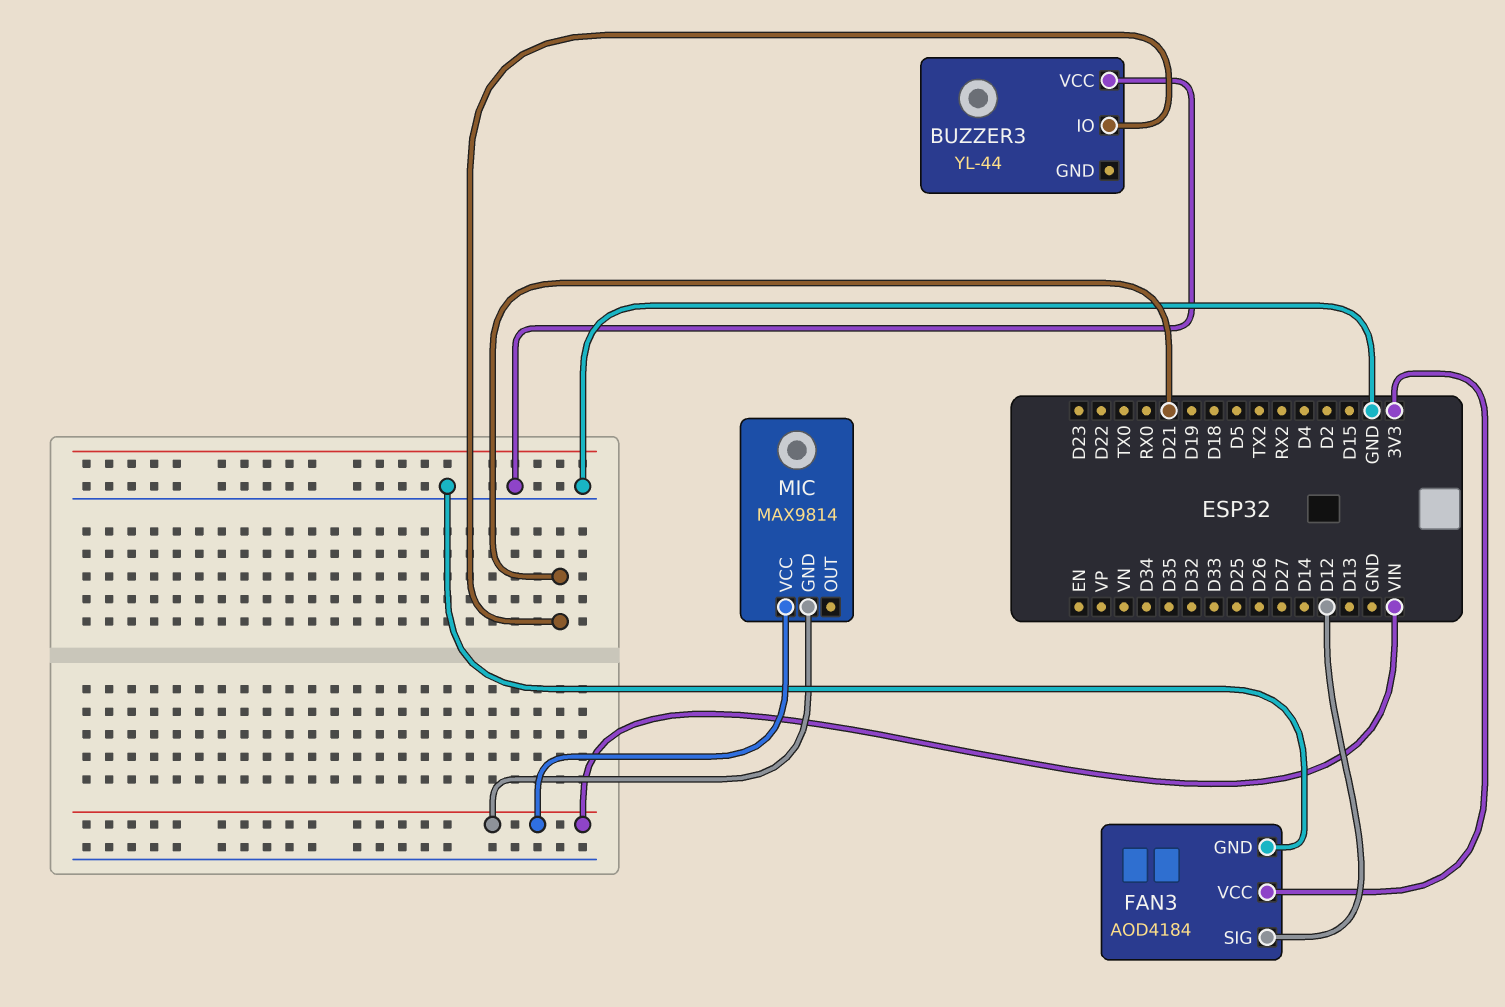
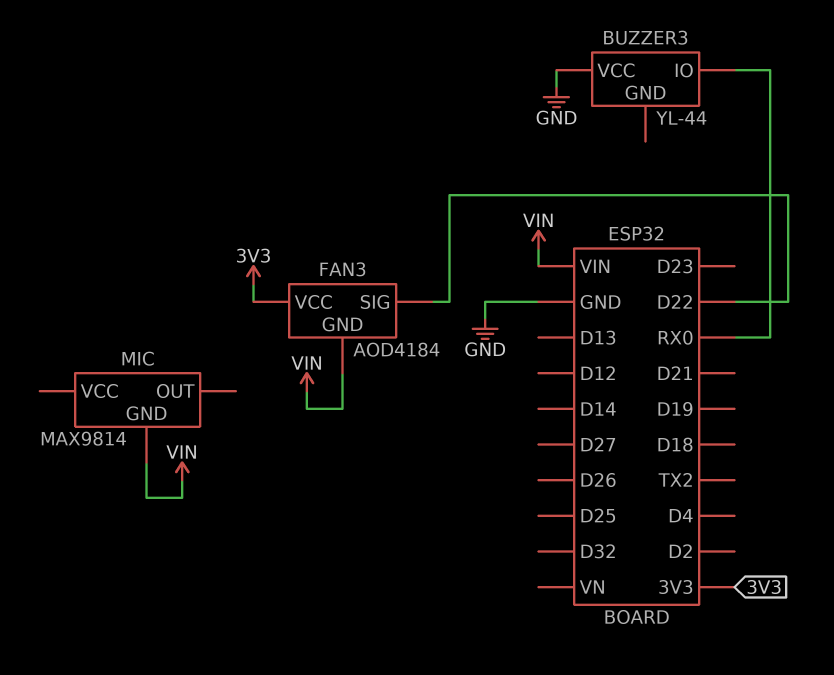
BUZZER3 pin IO: D21 -> RX0
FAN3 pin GND: GND -> VIN
FAN3 pin SIG: D12 -> D22
MIC pin VCC: VIN -> none

